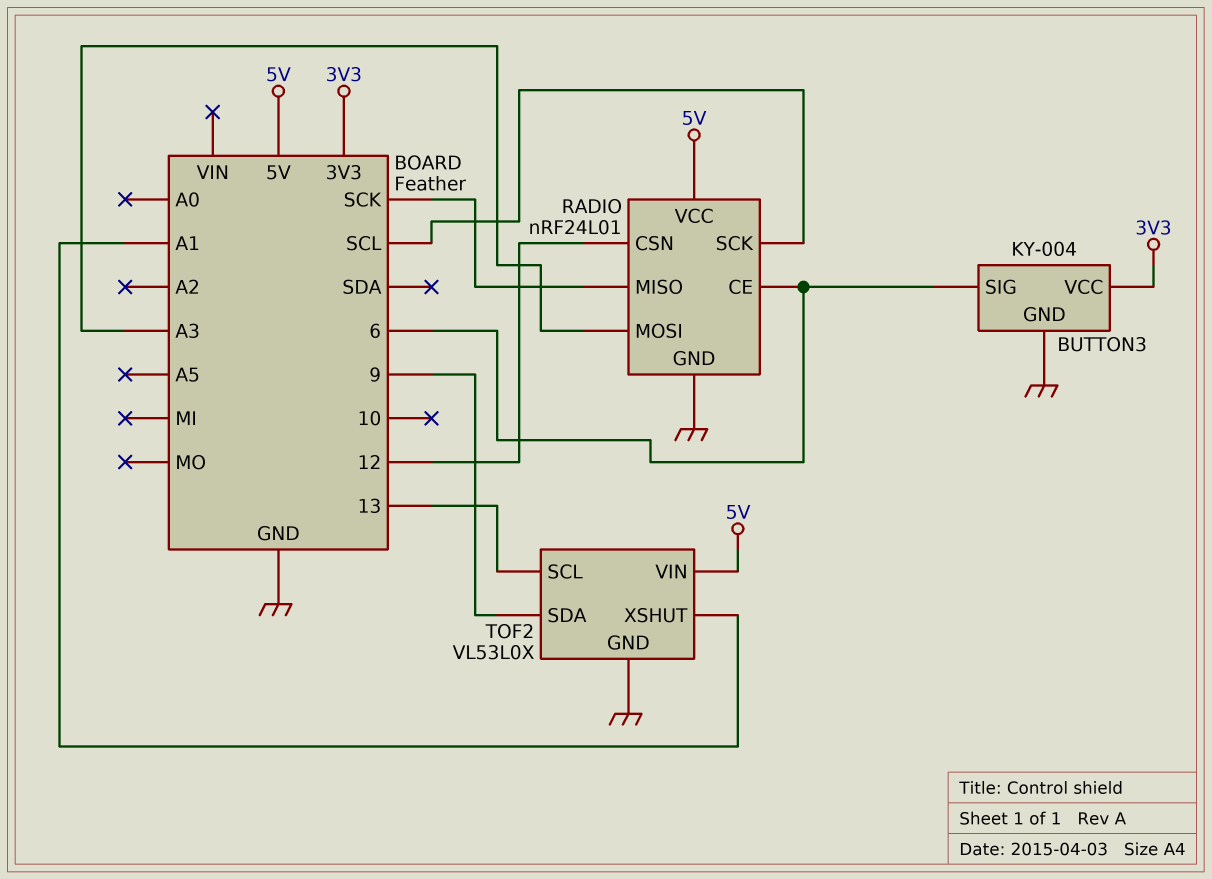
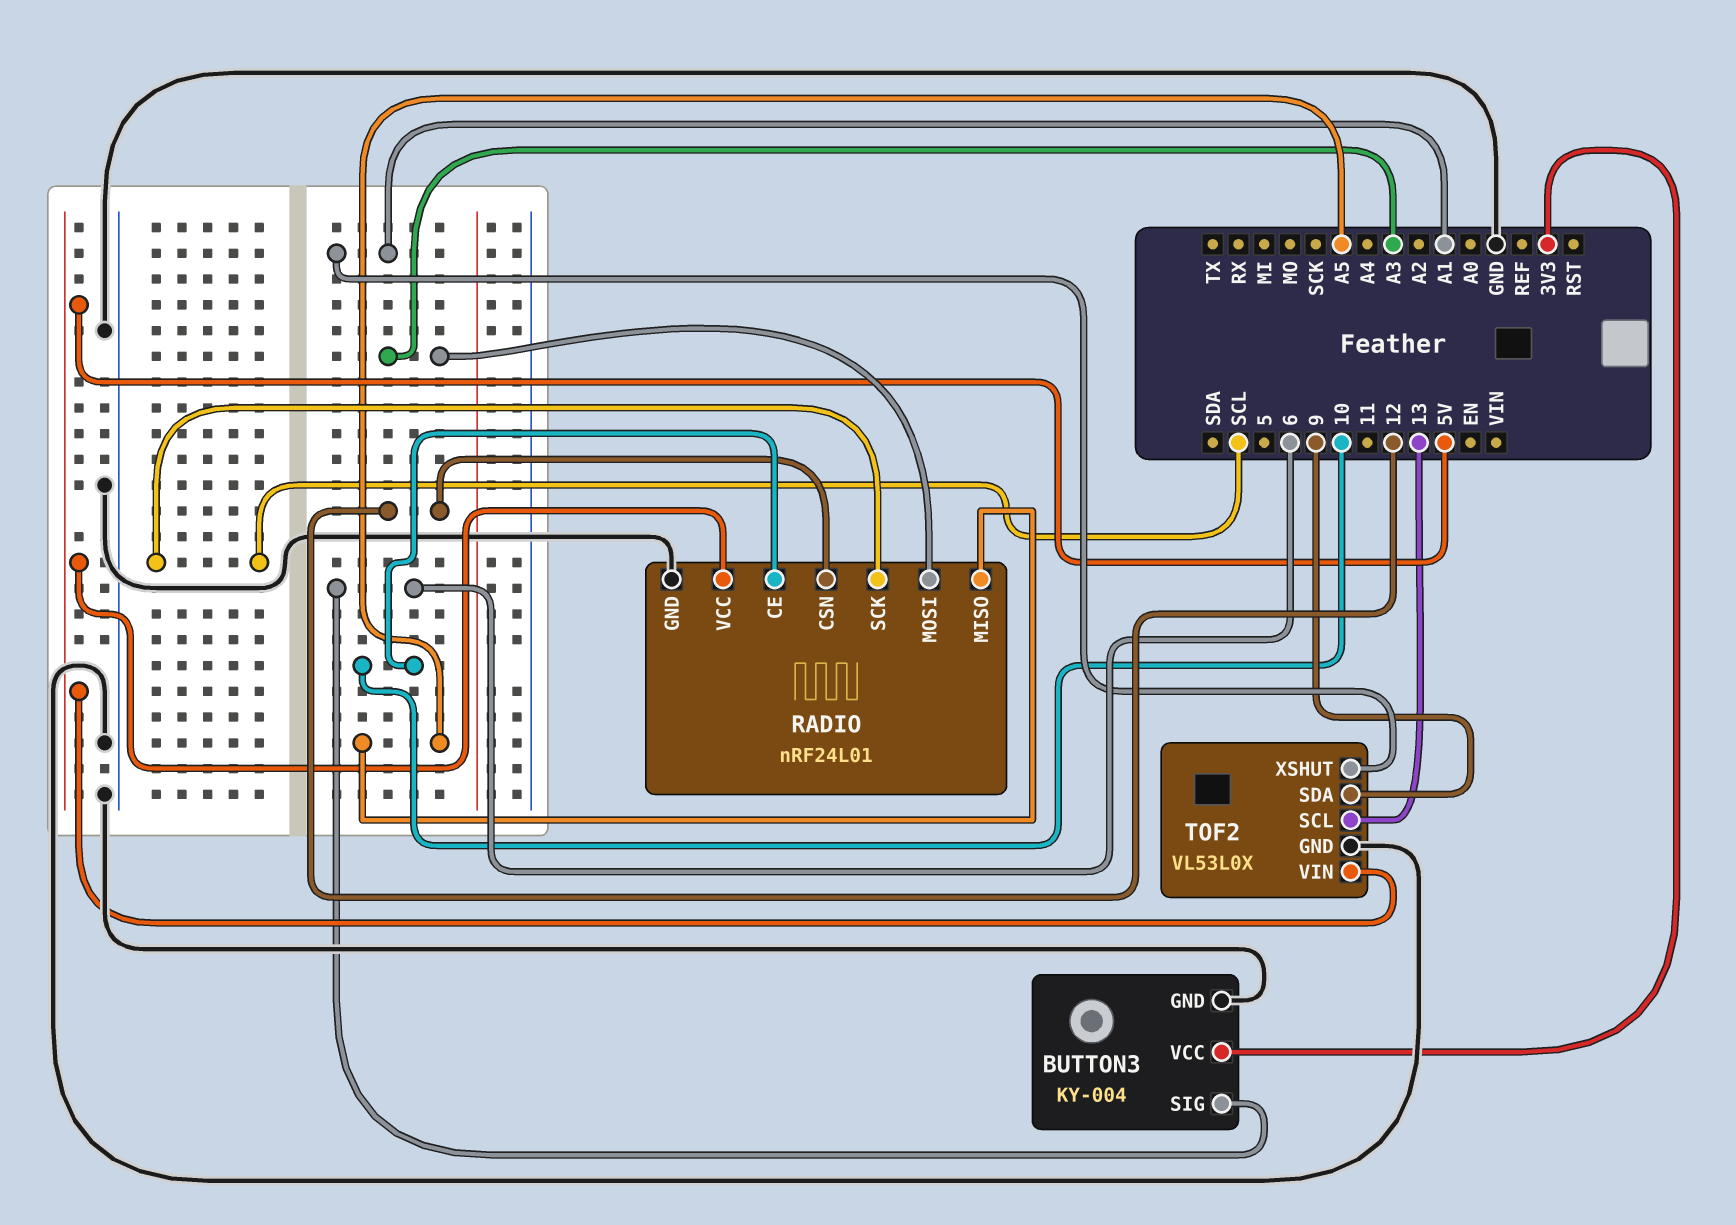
RADIO pin CE: 6 -> 10
RADIO pin MISO: SCK -> A5

